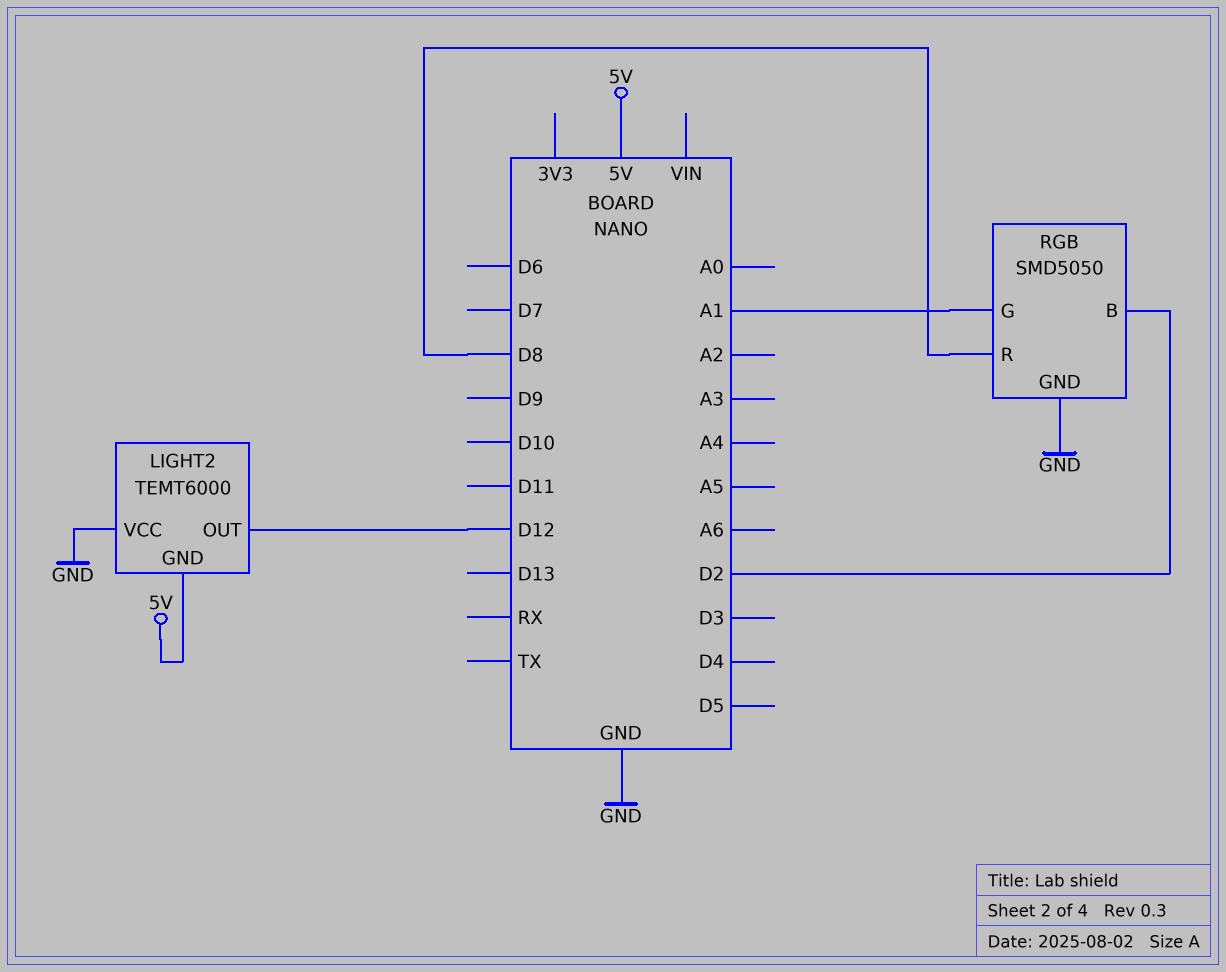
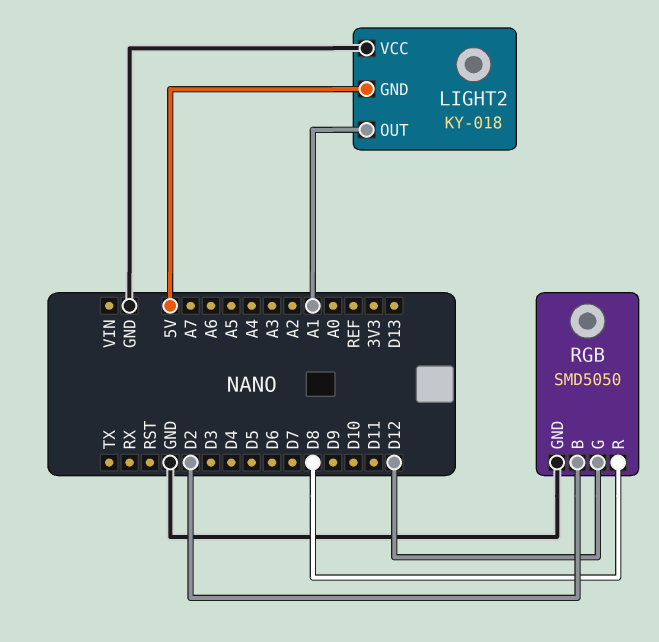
LIGHT2: TEMT6000 -> KY-018
LIGHT2 pin OUT: D12 -> A1
RGB pin G: A1 -> D12

